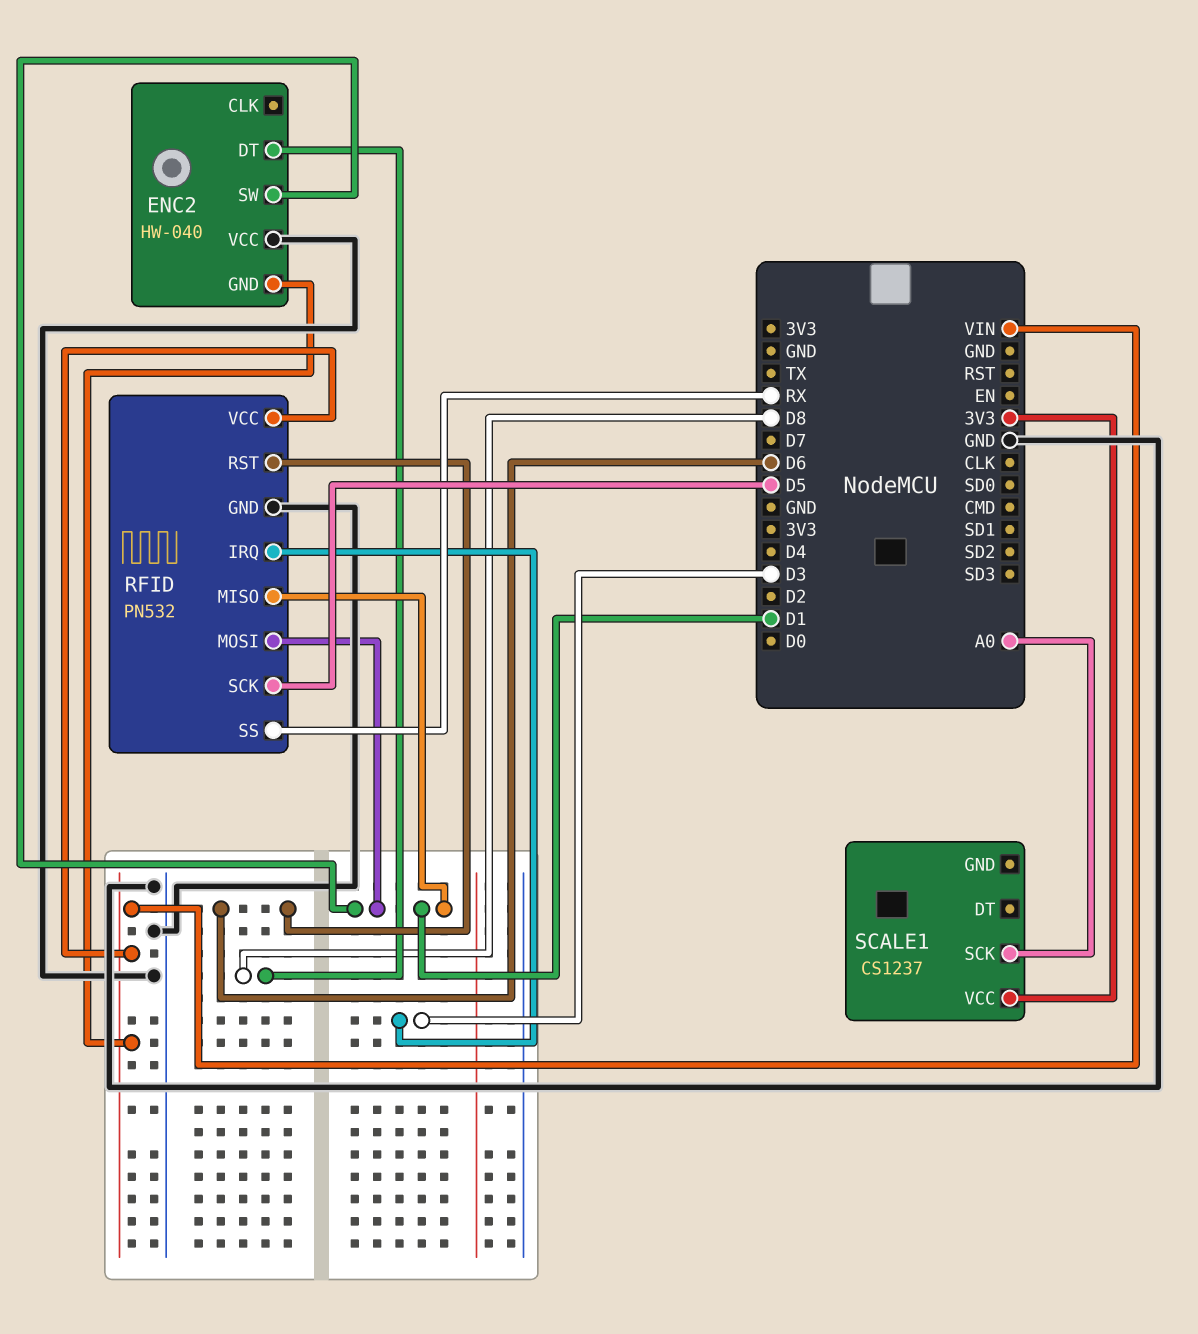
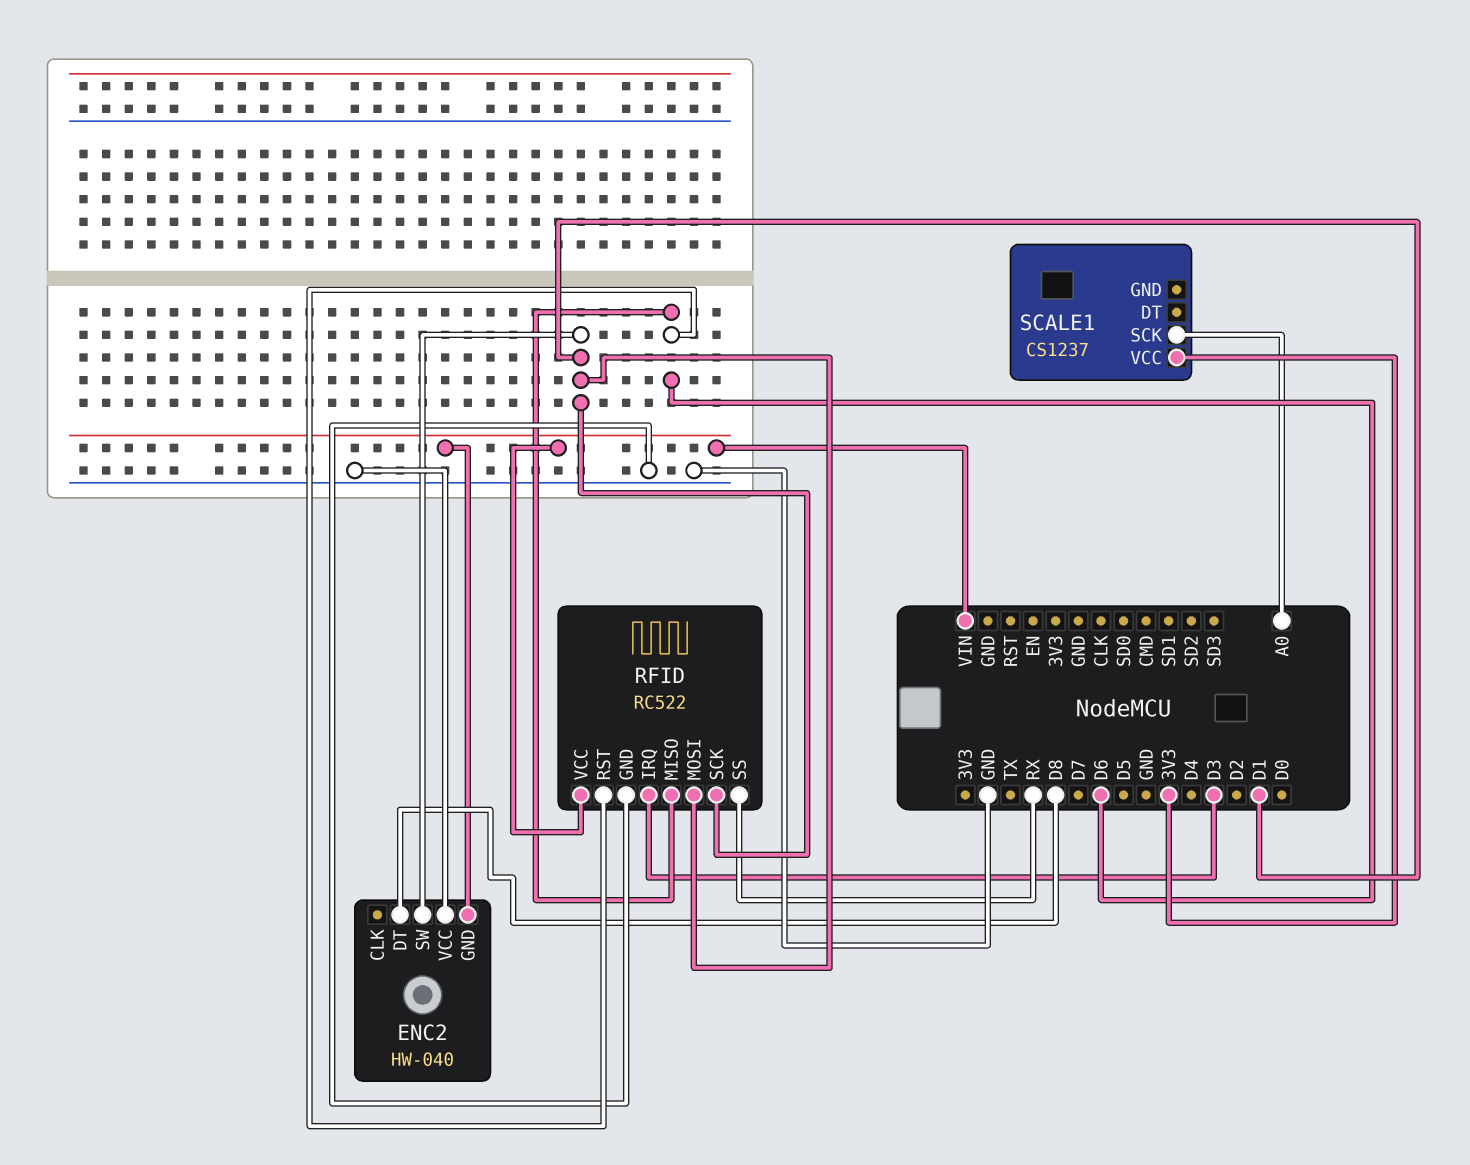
RFID: PN532 -> RC522
RFID pin MISO: D1 -> D6
RFID pin SCK: D5 -> D1

